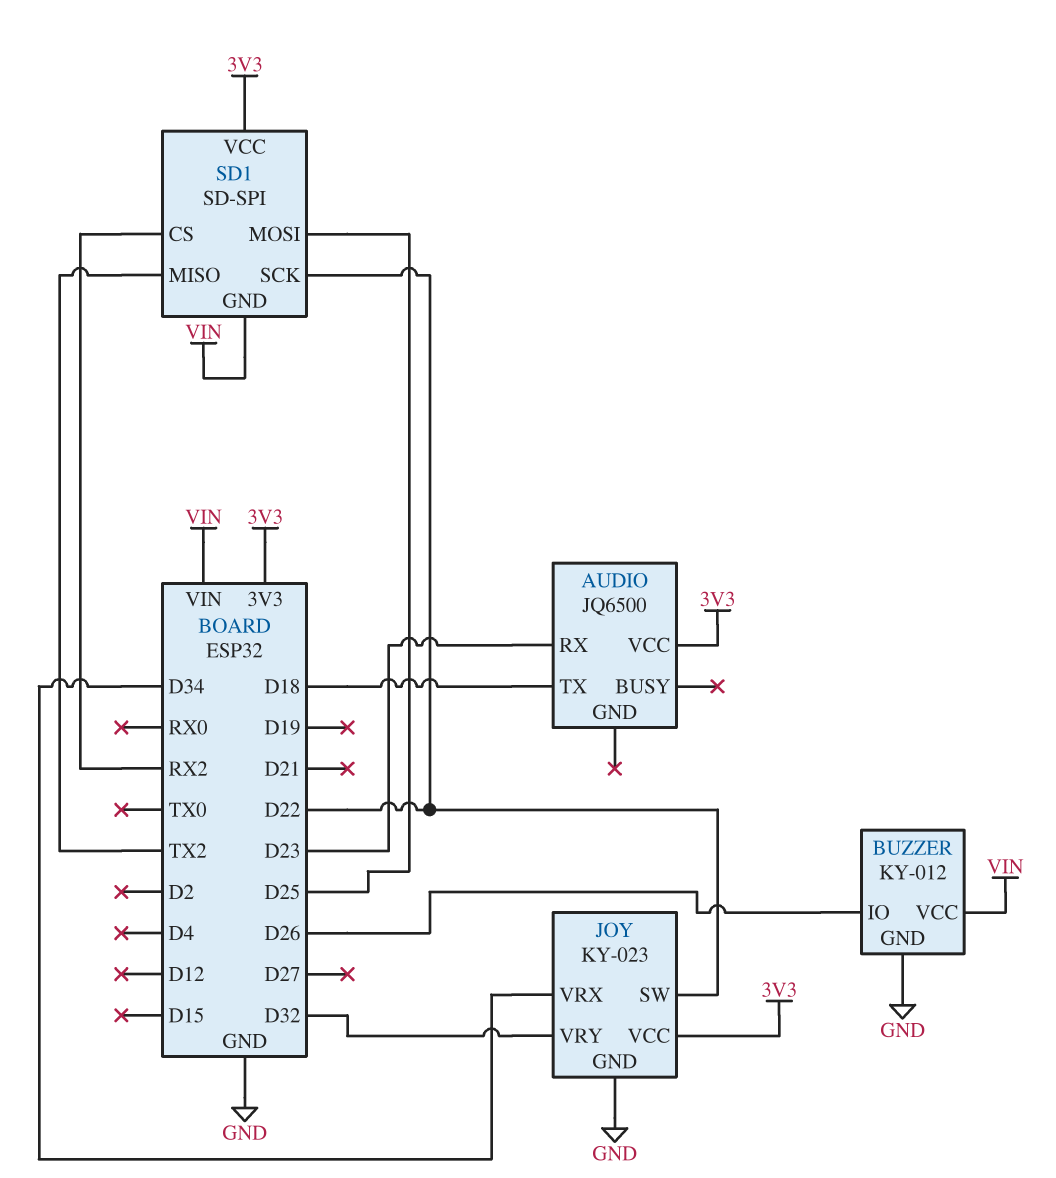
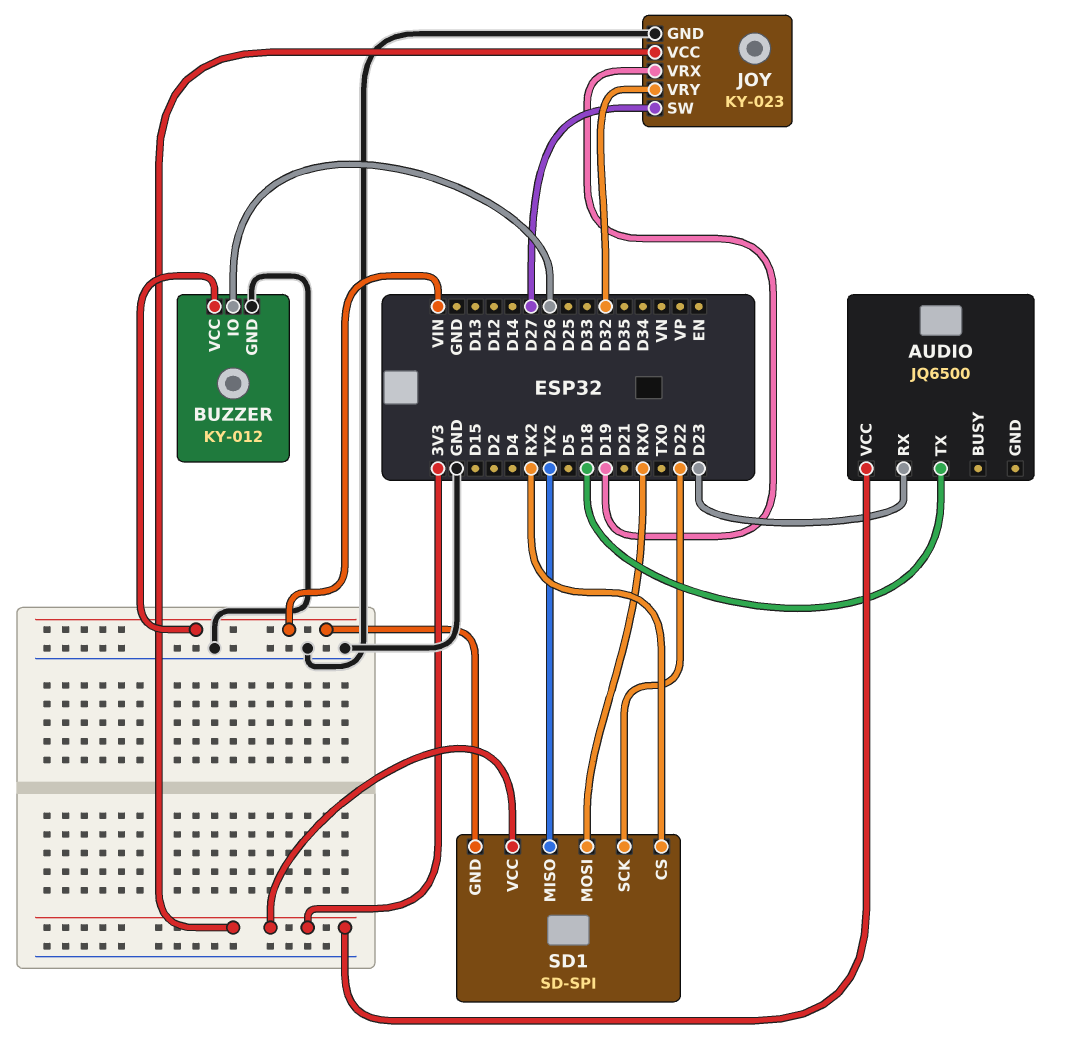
JOY pin SW: D22 -> D27
JOY pin VRX: D34 -> D19
SD1 pin MOSI: D25 -> RX0

